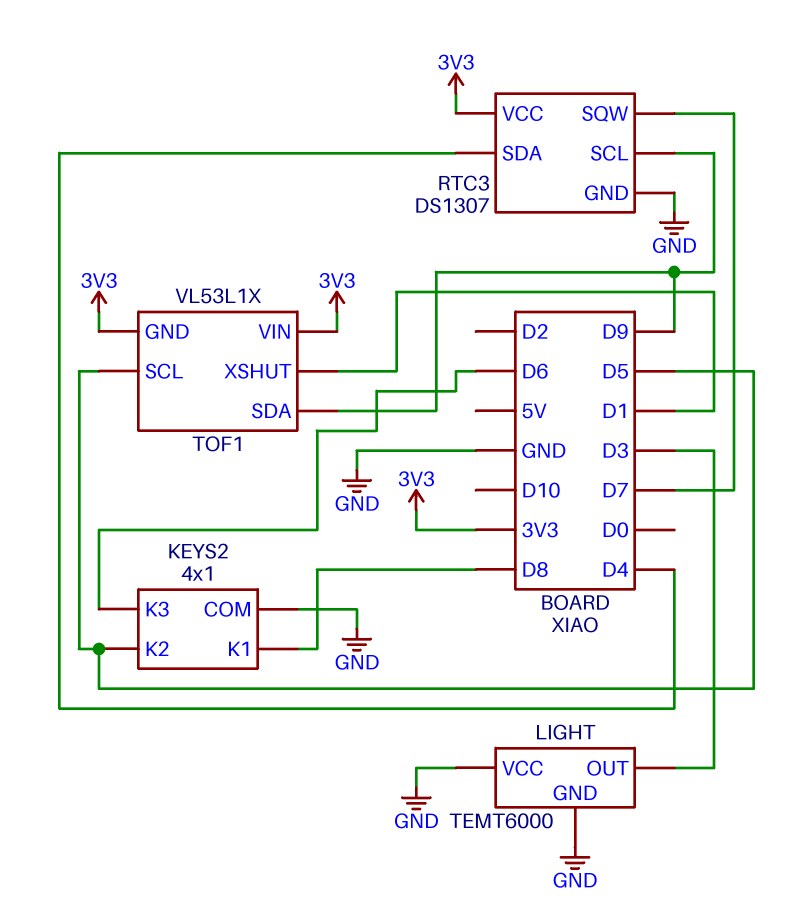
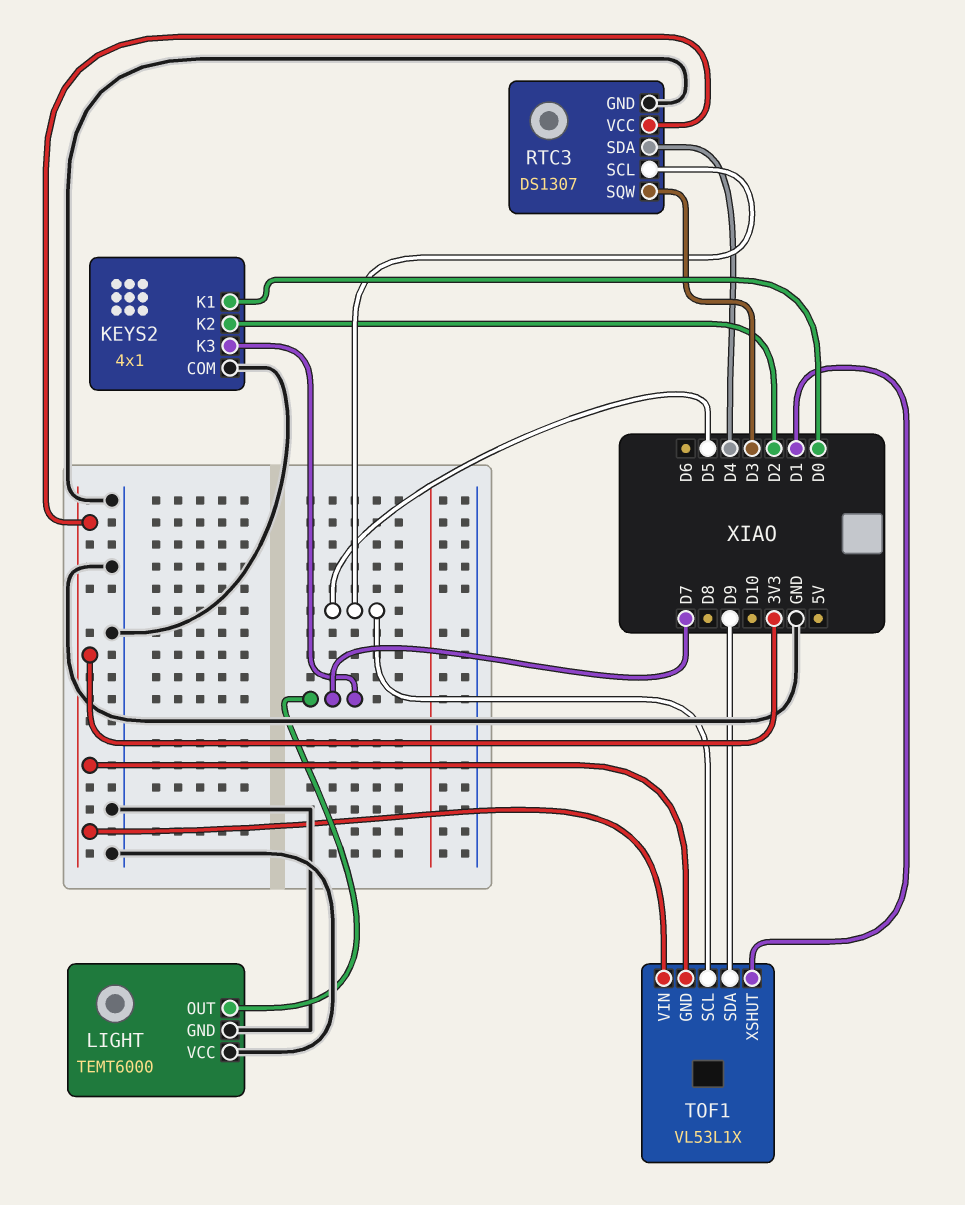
KEYS2 pin K1: D8 -> D0
KEYS2 pin K2: D5 -> D2
KEYS2 pin K3: D6 -> D7
LIGHT pin OUT: D3 -> D7
RTC3 pin SCL: D9 -> D5
RTC3 pin SQW: D7 -> D3

